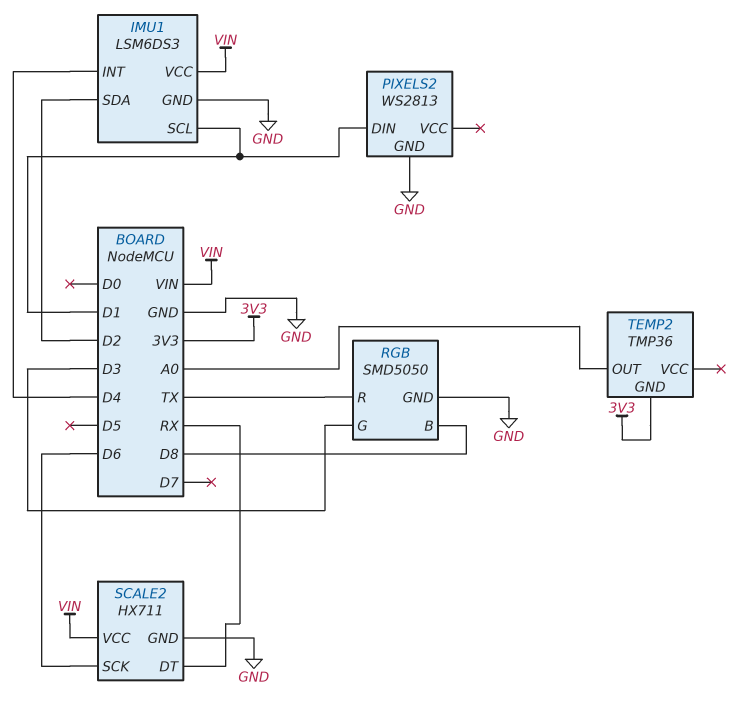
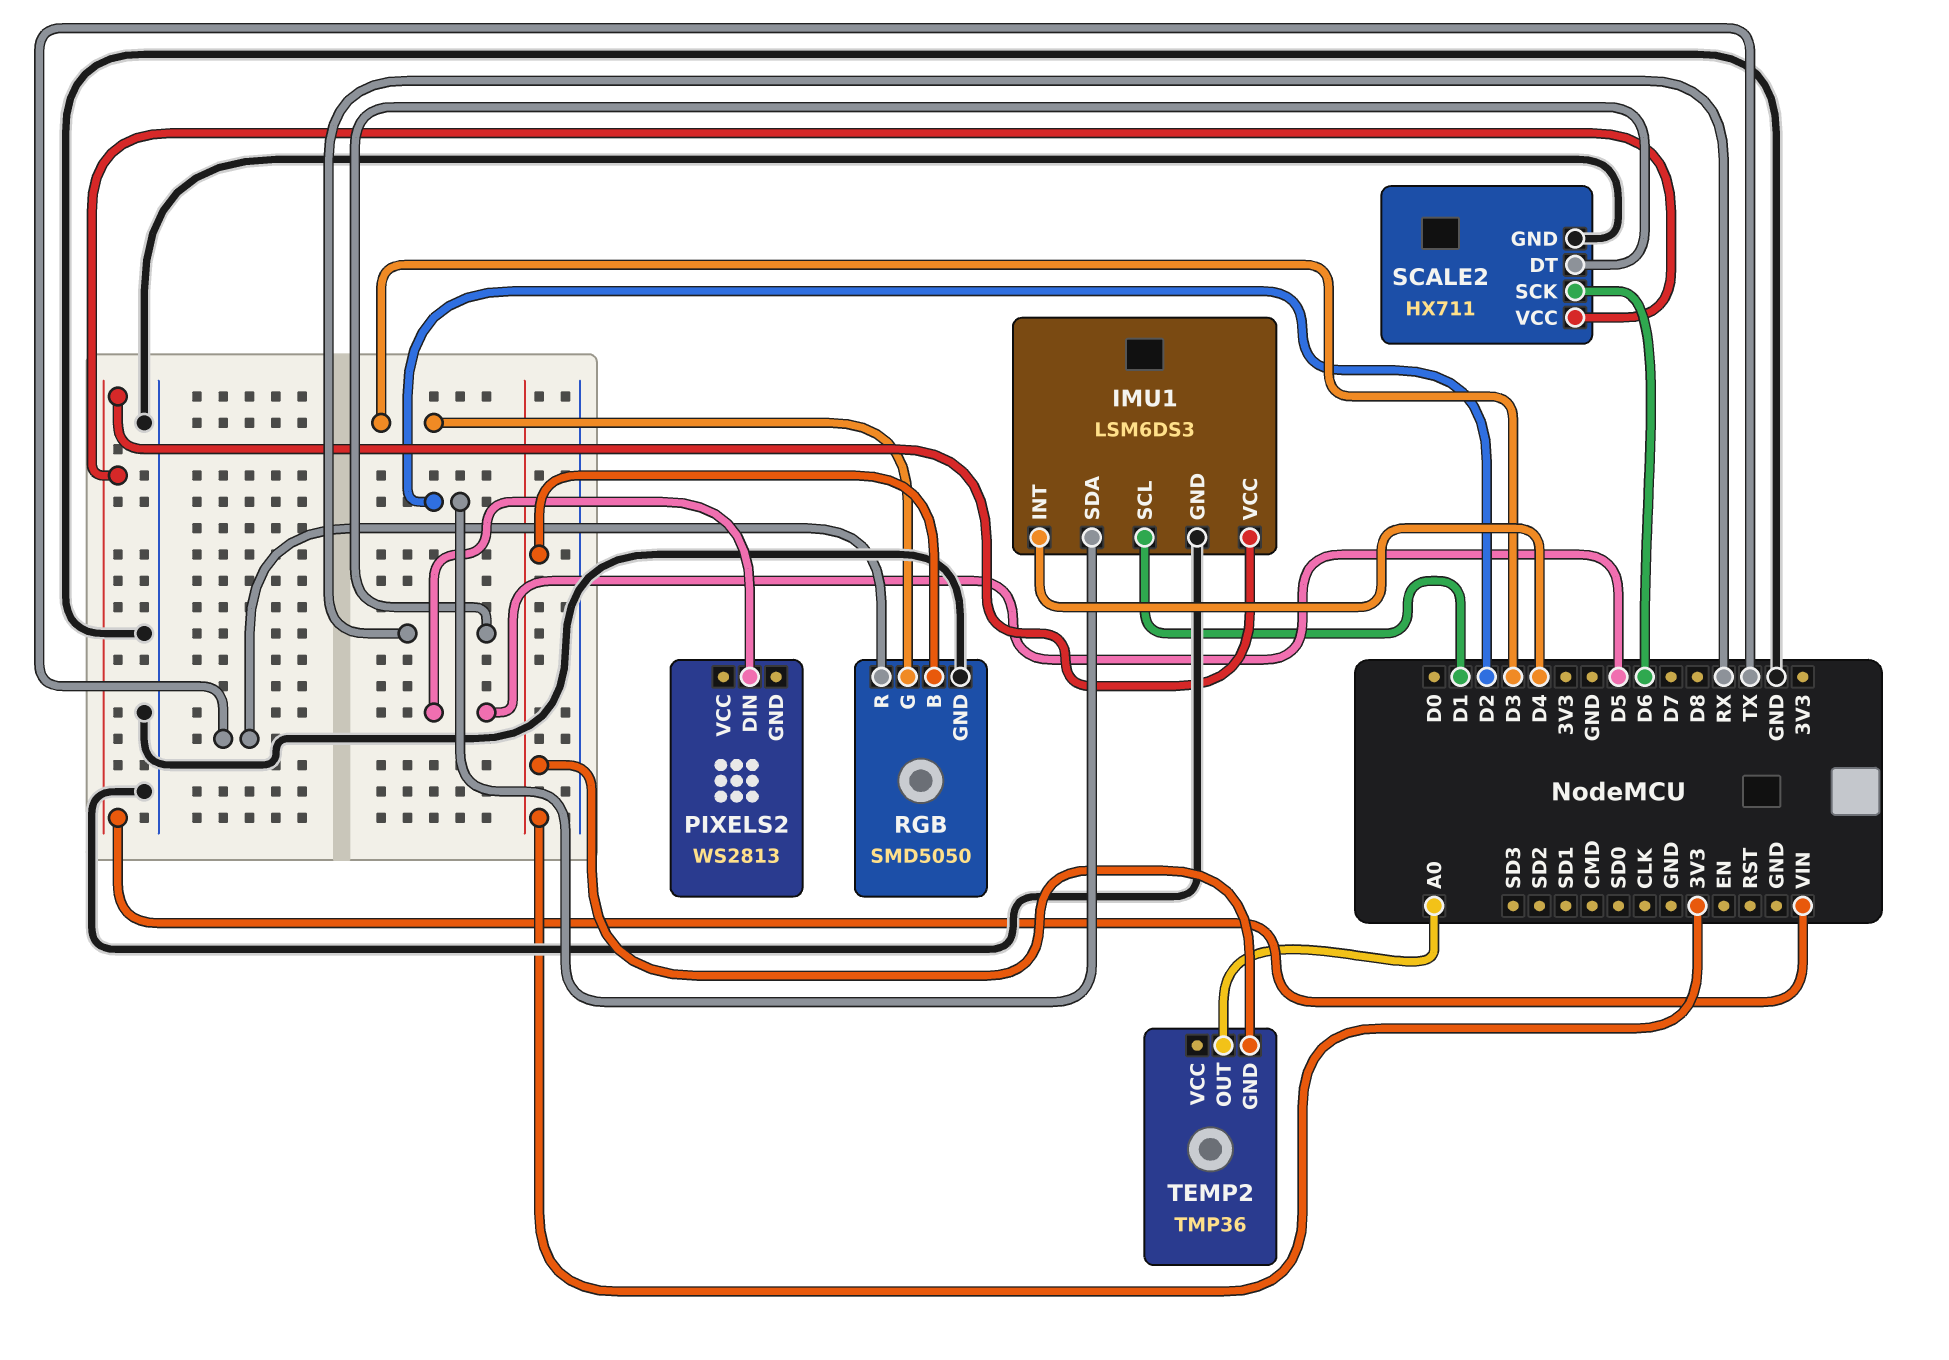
PIXELS2 pin DIN: D1 -> D5
PIXELS2 pin GND: GND -> none
RGB pin B: D8 -> 3V3

